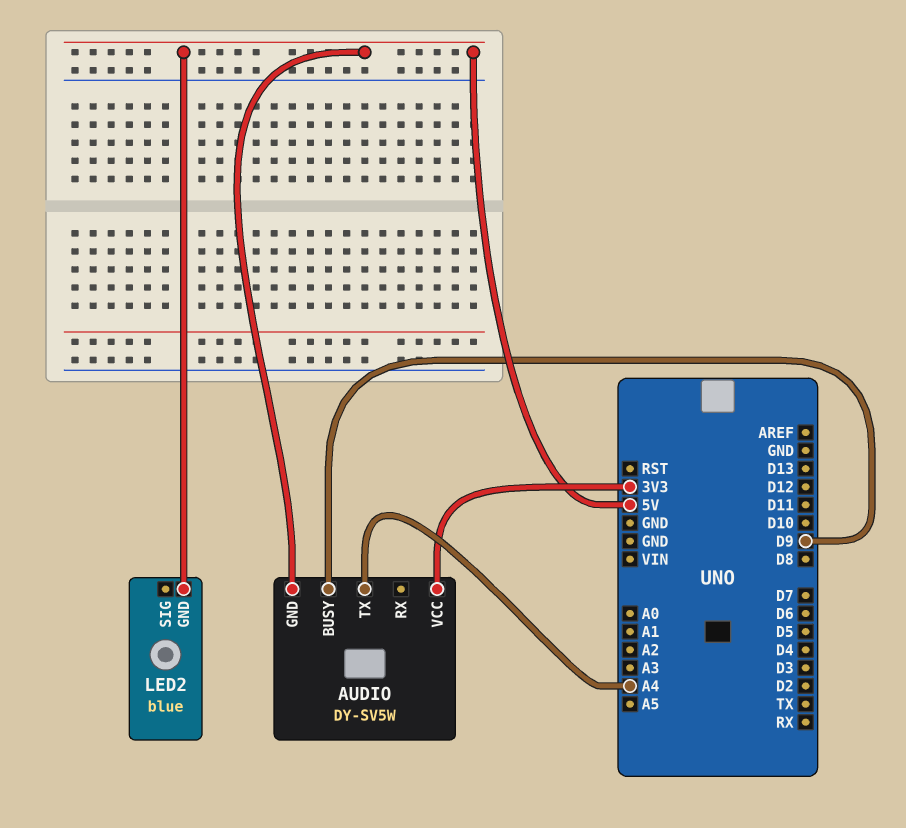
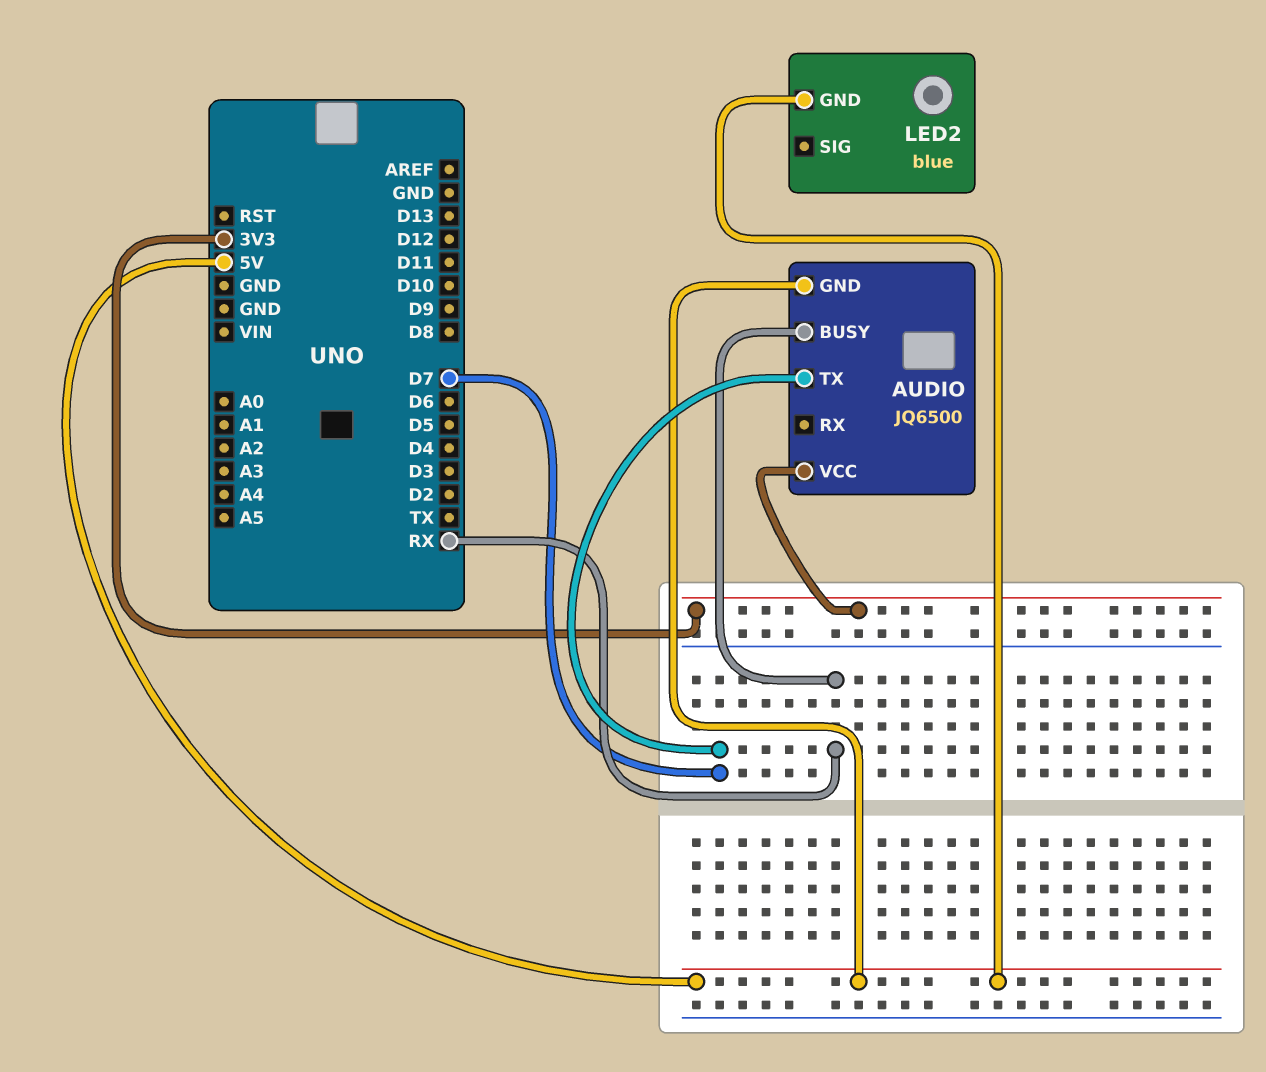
AUDIO: DY-SV5W -> JQ6500
AUDIO pin BUSY: D9 -> RX
AUDIO pin TX: A4 -> D7

